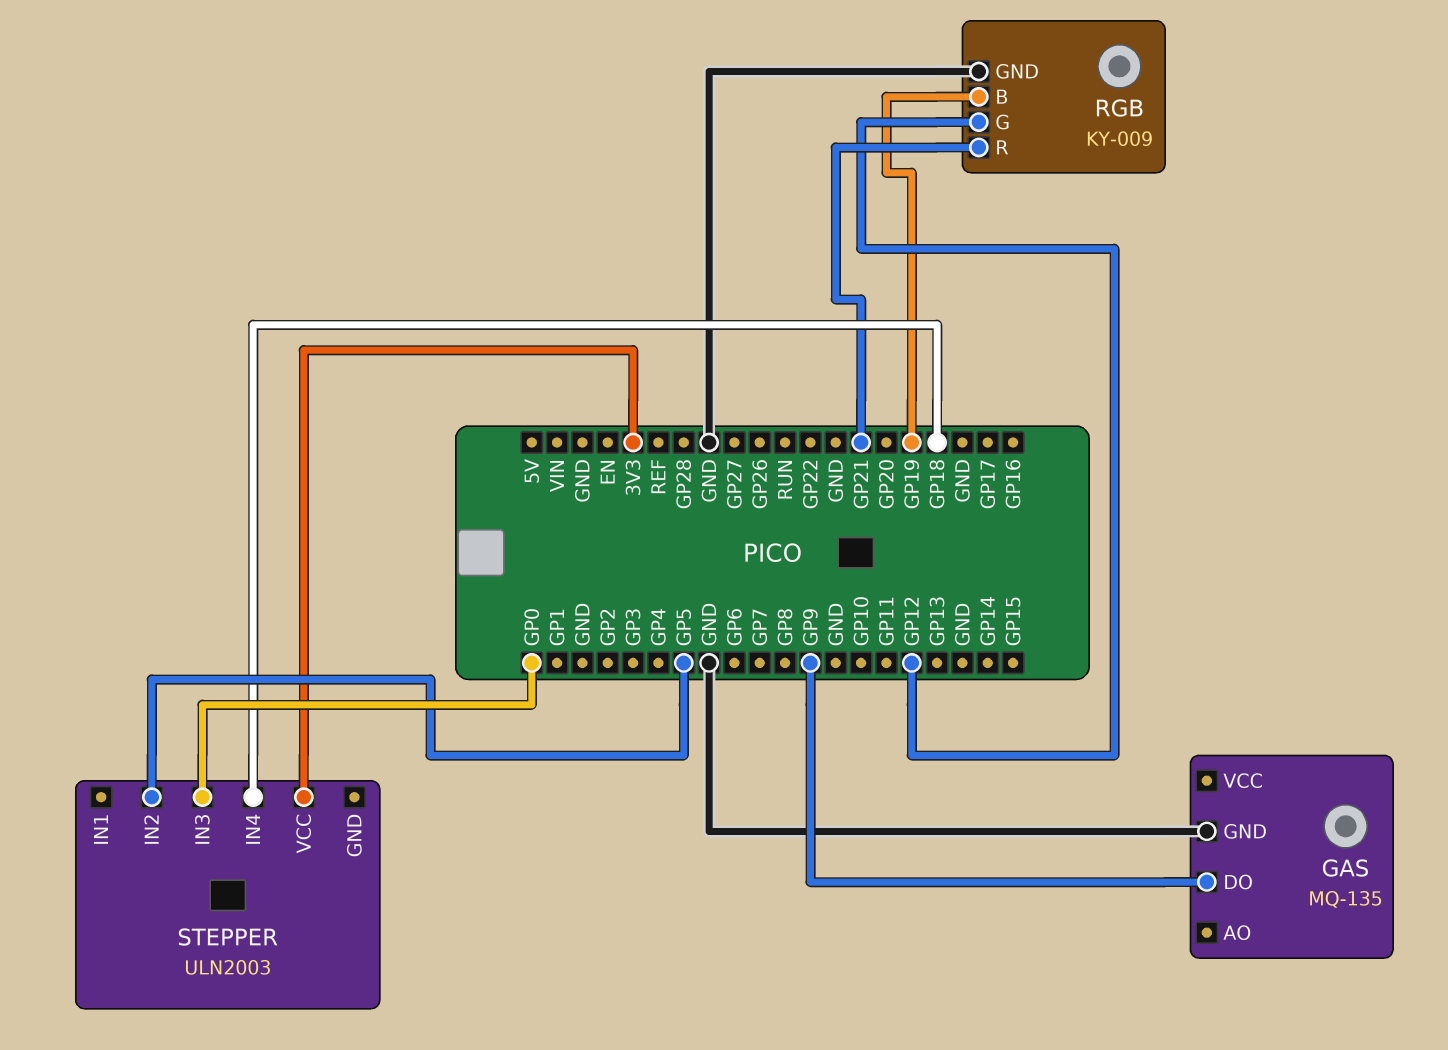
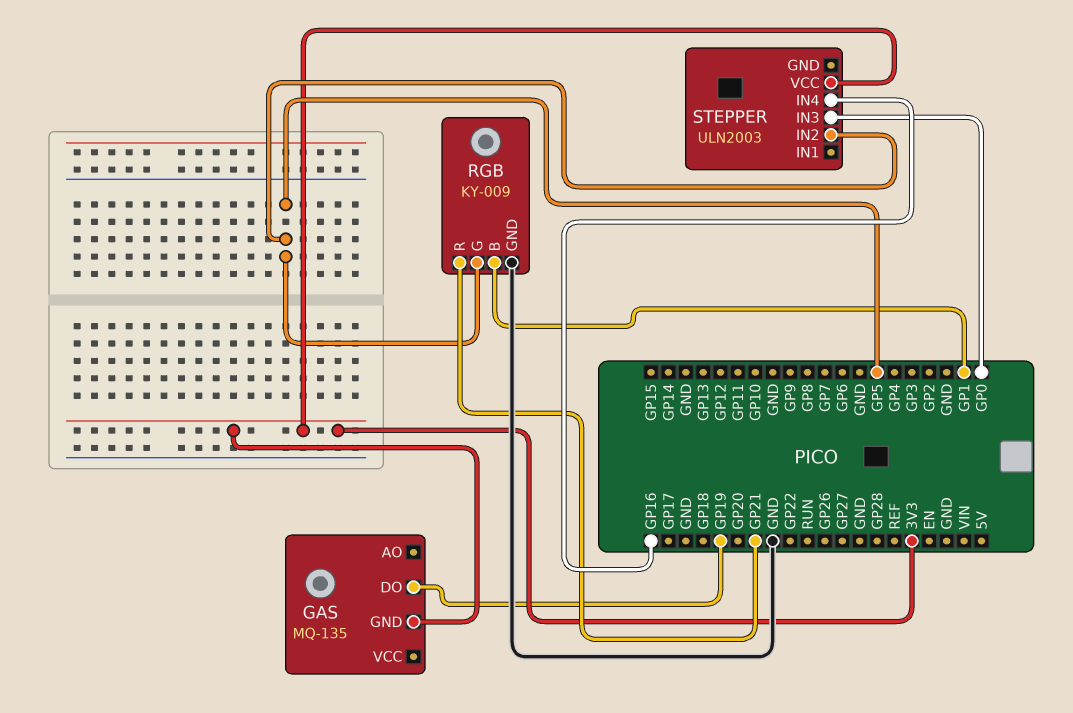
GAS pin DO: GP9 -> GP19
GAS pin GND: GND -> 3V3
RGB pin B: GP19 -> GP1
RGB pin G: GP12 -> GP5
STEPPER pin IN4: GP18 -> GP16

